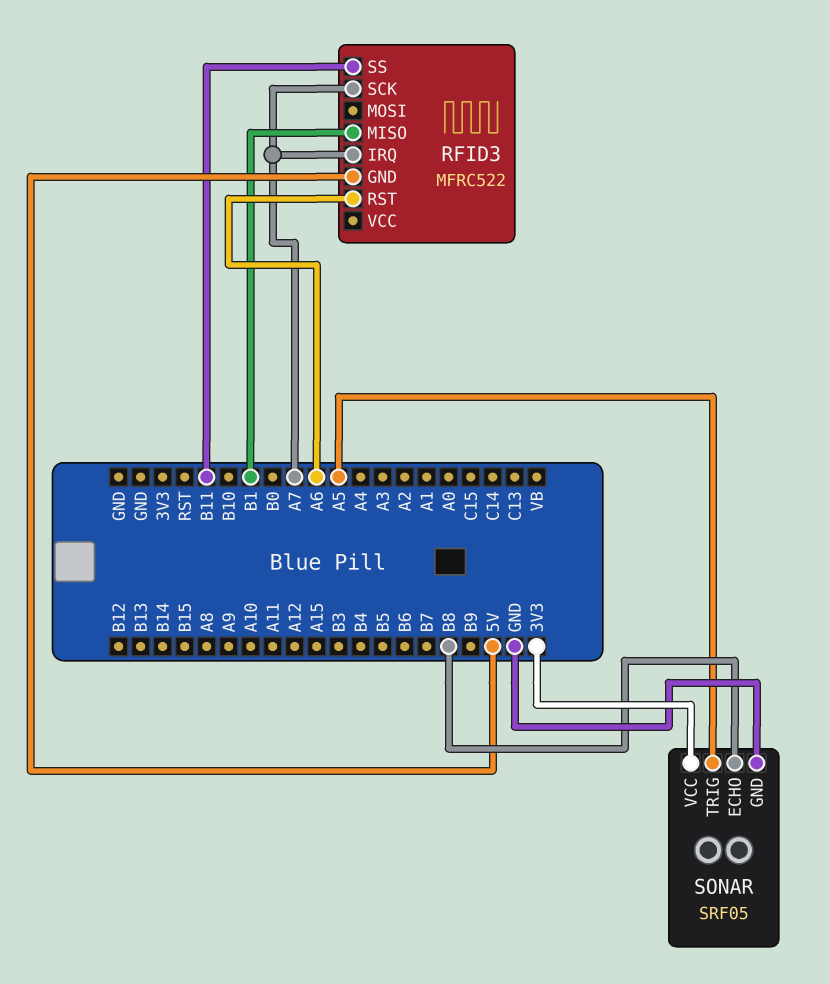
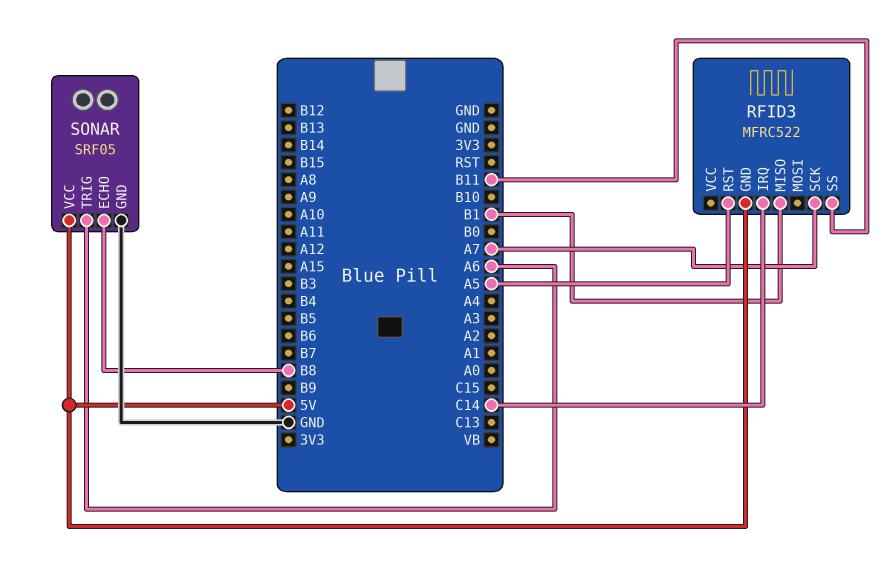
RFID3 pin IRQ: A7 -> C14
RFID3 pin RST: A6 -> A5
SONAR pin TRIG: A5 -> A6
SONAR pin VCC: 3V3 -> 5V

